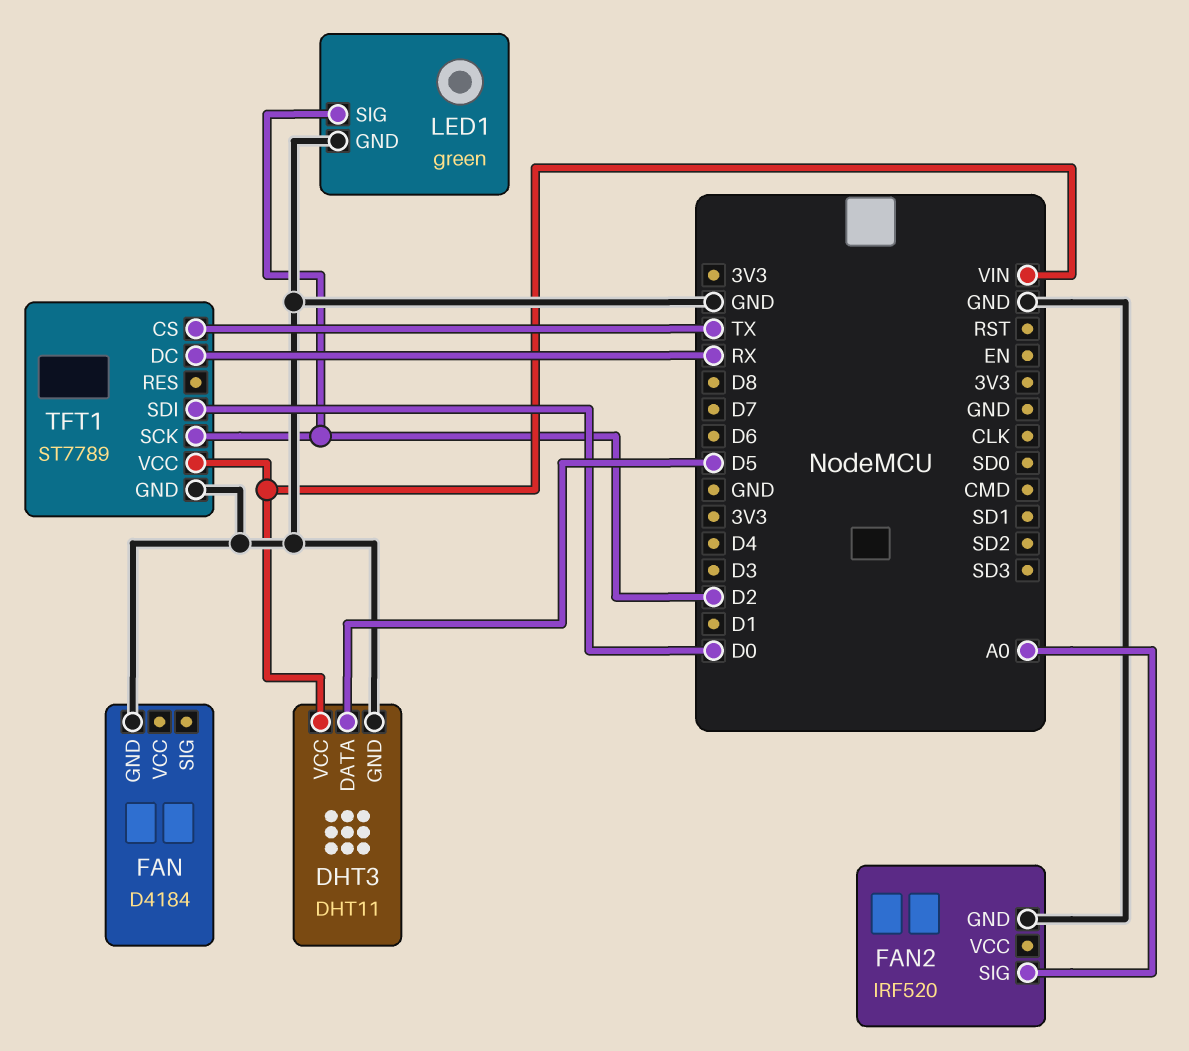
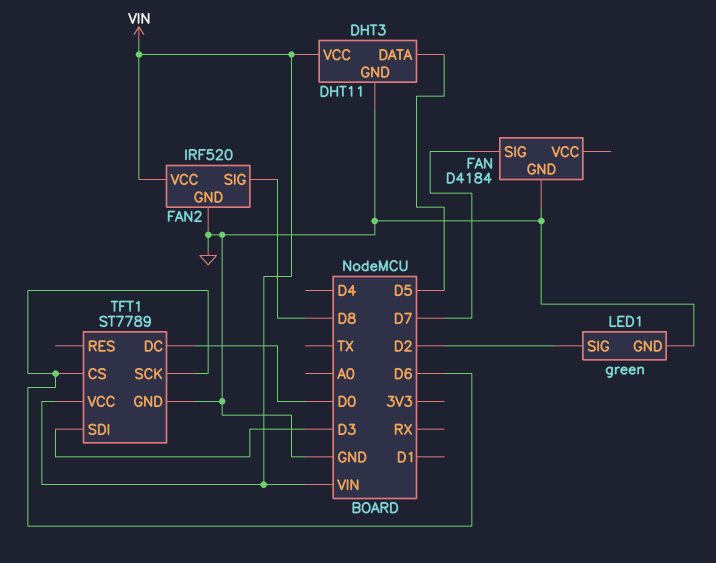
FAN pin SIG: none -> D7
FAN2 pin SIG: A0 -> D8
FAN2 pin VCC: none -> VIN
TFT1 pin CS: TX -> D6
TFT1 pin DC: RX -> D0
TFT1 pin SCK: D2 -> D6
TFT1 pin SDI: D0 -> D3

